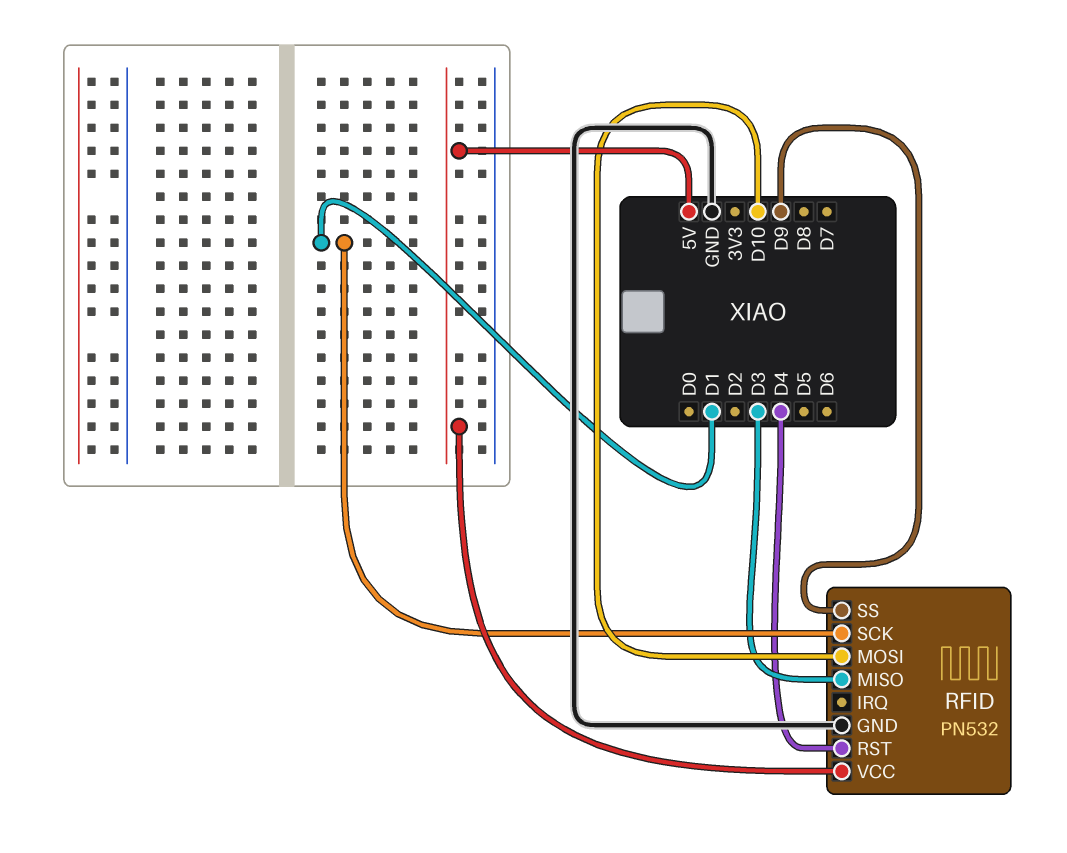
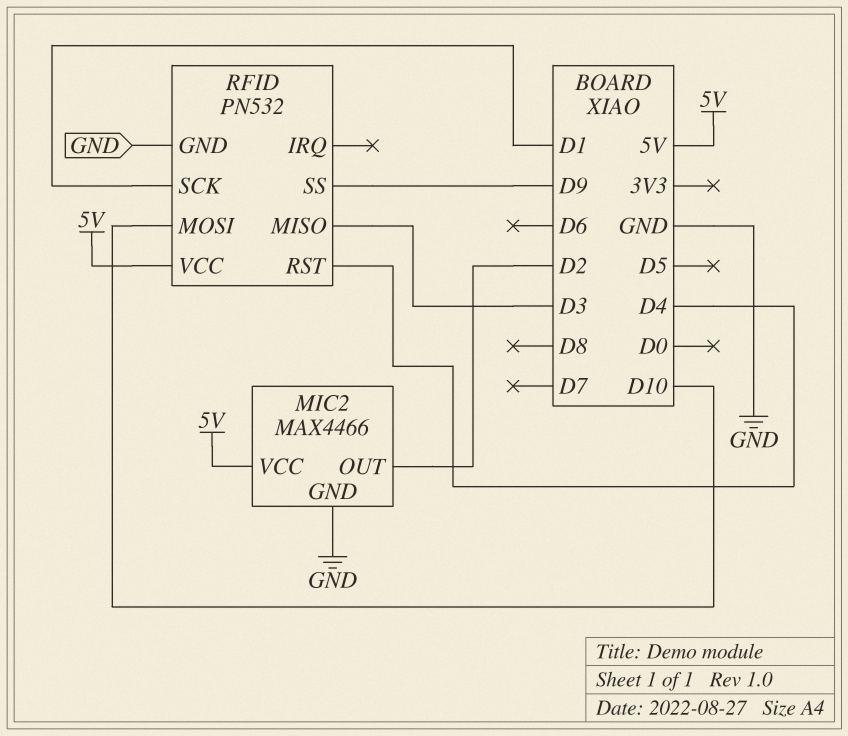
MIC2: none -> MAX4466
MIC2 pin GND: none -> GND
MIC2 pin OUT: none -> D2
MIC2 pin VCC: none -> 5V

